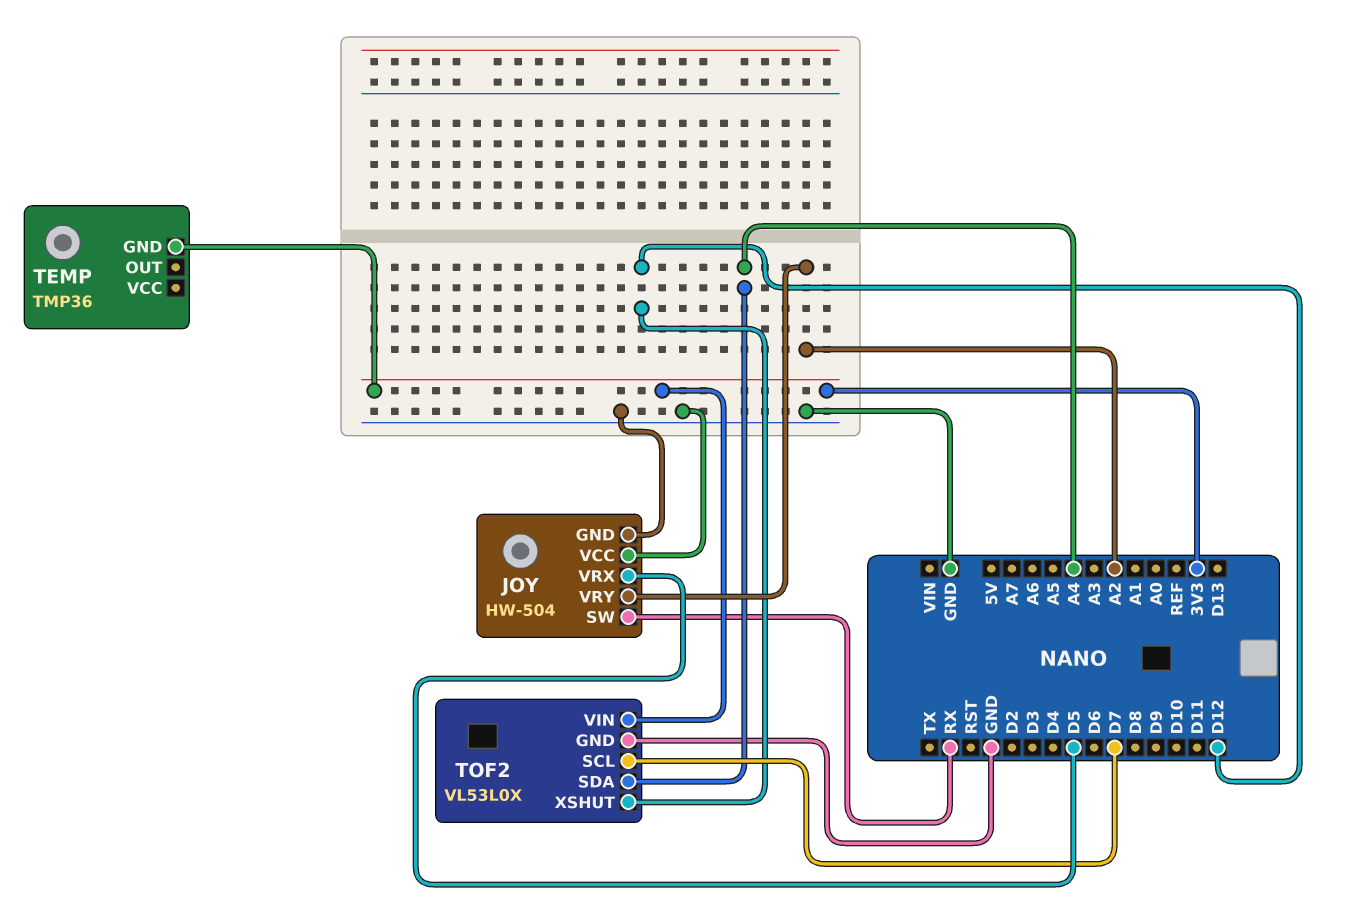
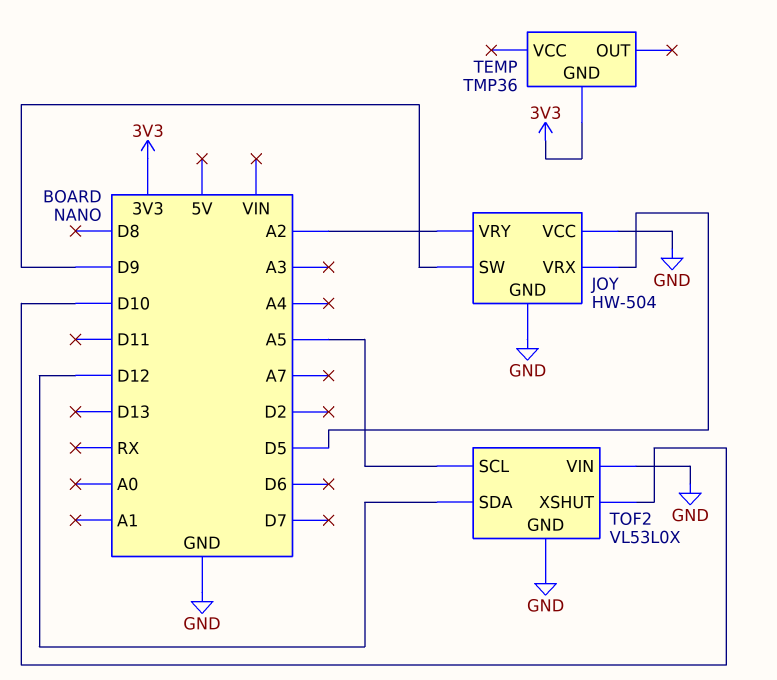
JOY pin SW: RX -> D9
TOF2 pin SCL: D7 -> A5
TOF2 pin SDA: A4 -> D12
TOF2 pin VIN: 3V3 -> GND
TOF2 pin XSHUT: D12 -> D10

